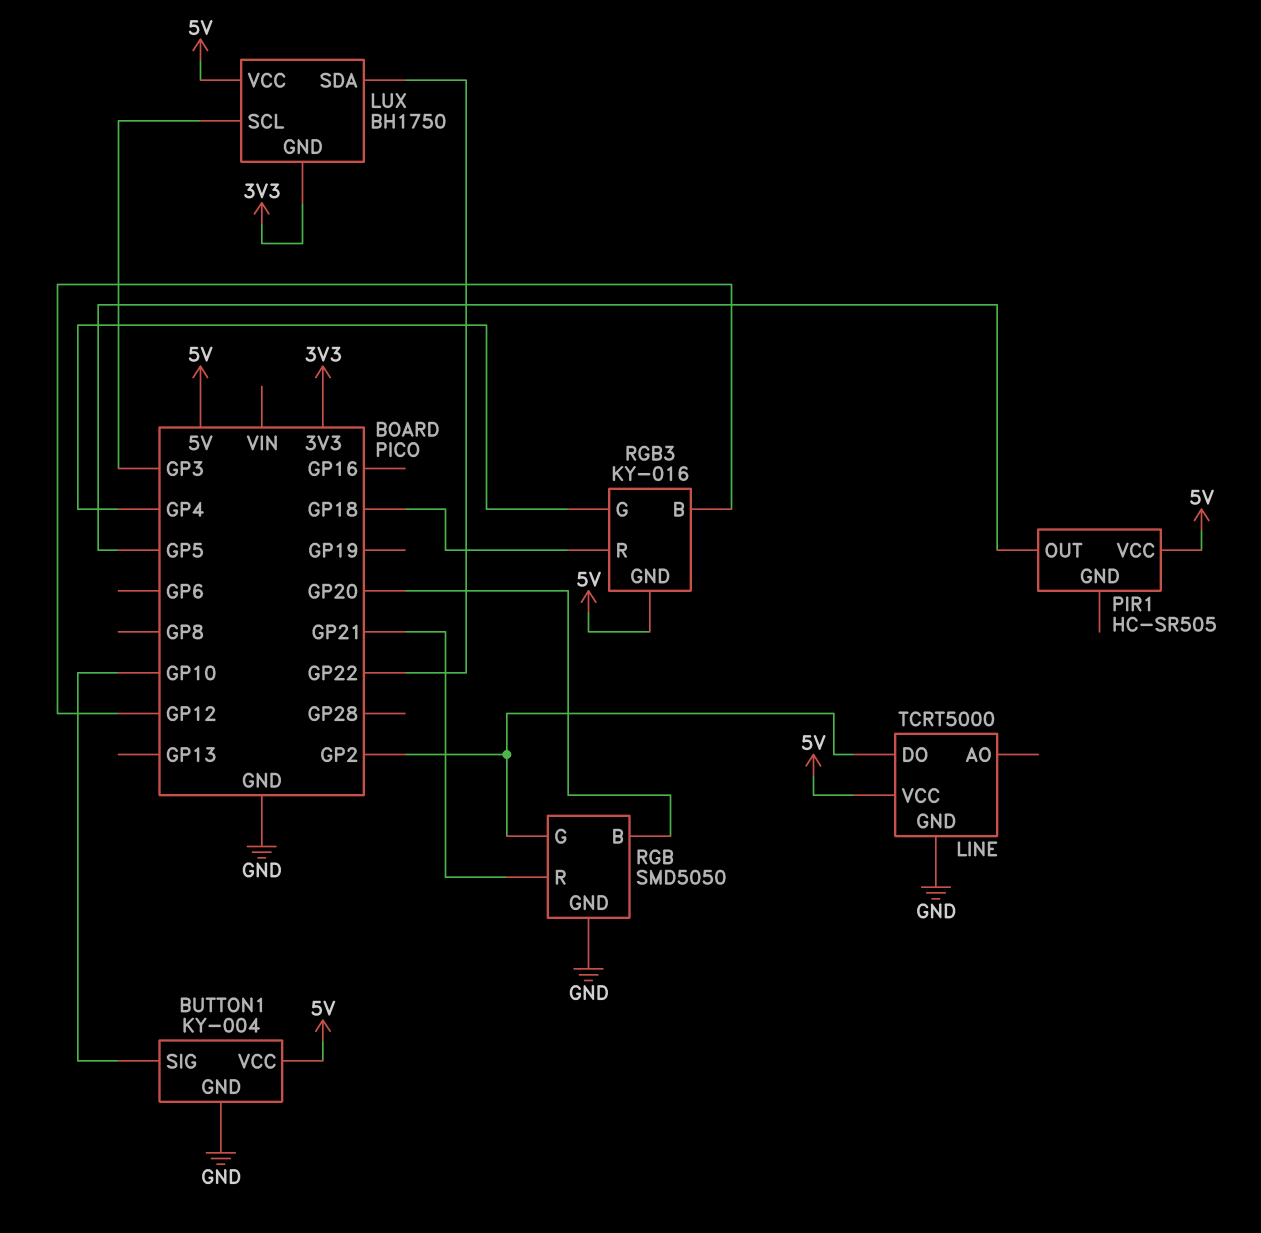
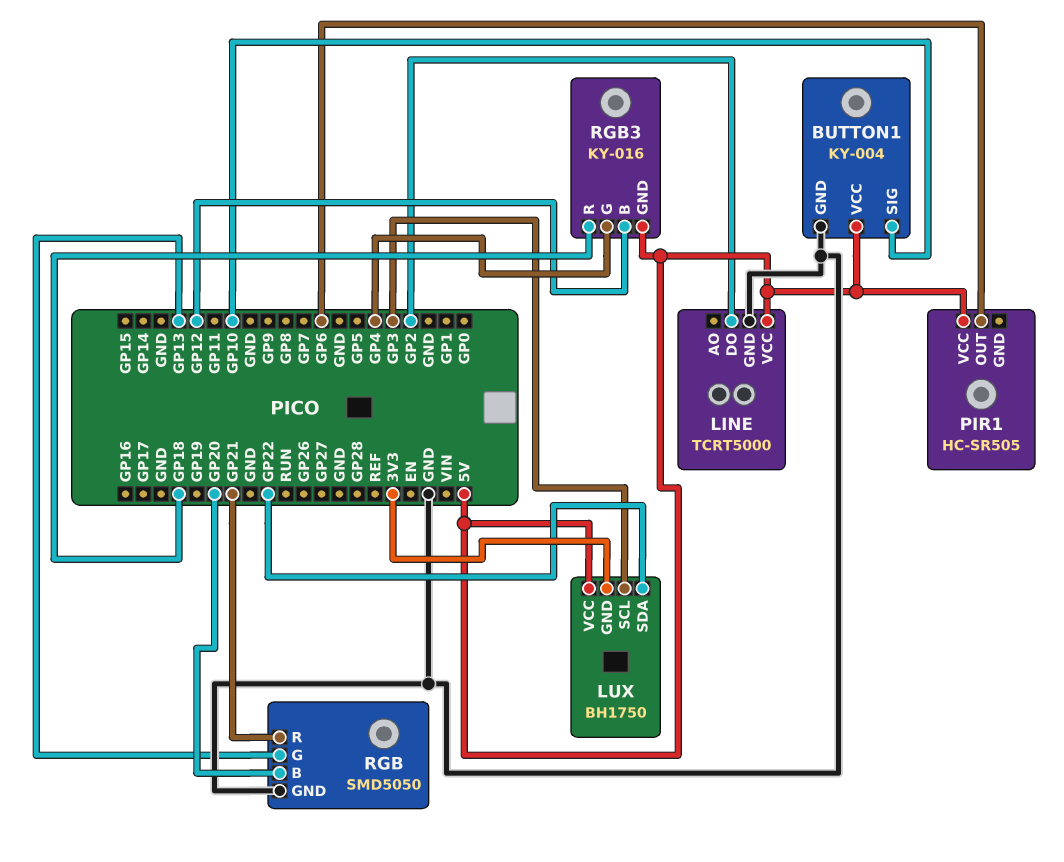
PIR1 pin OUT: GP5 -> GP6
RGB pin G: GP2 -> GP13

